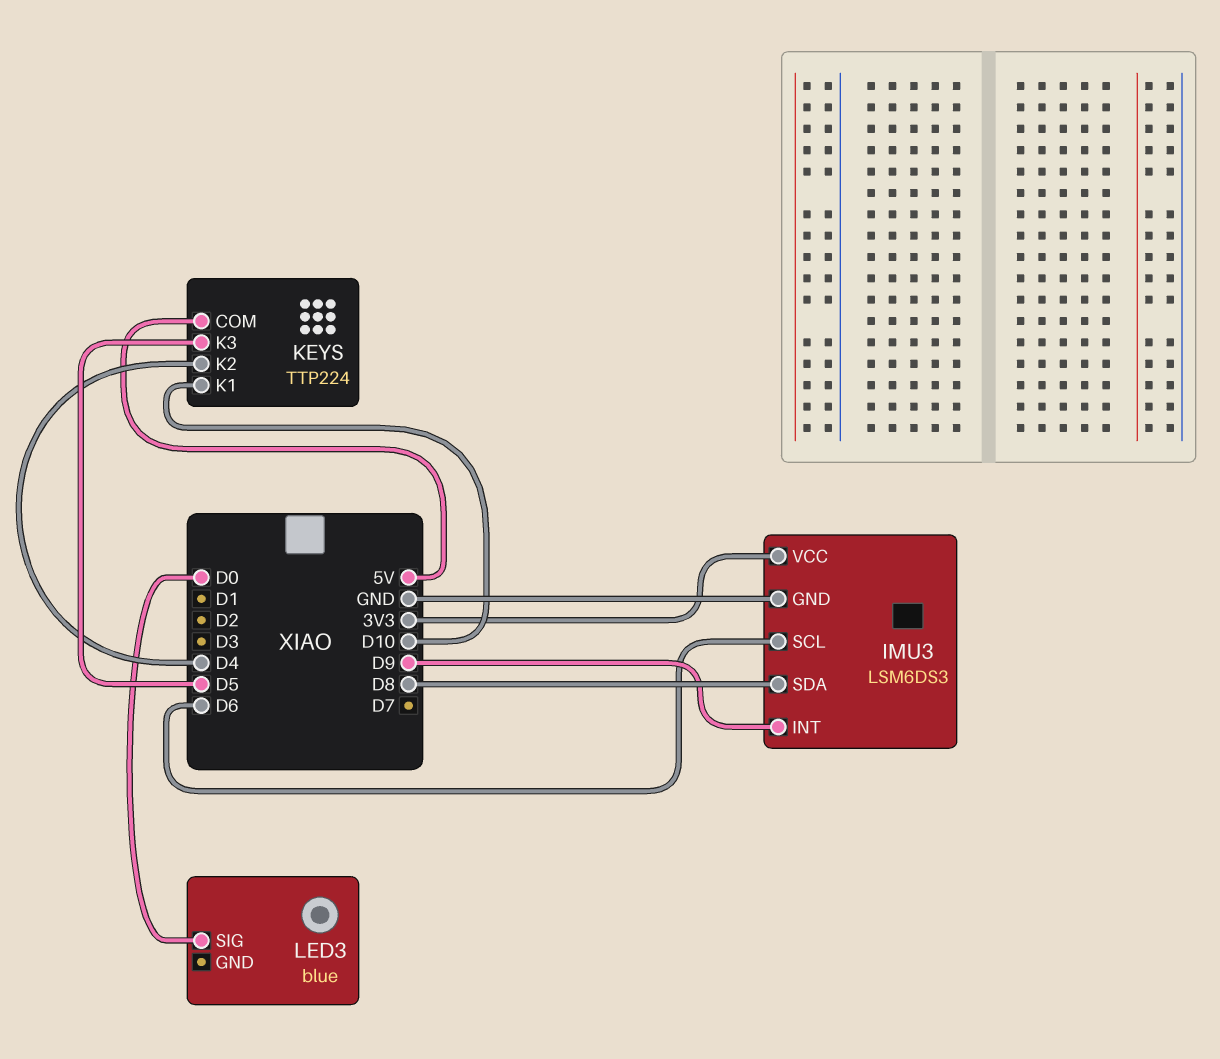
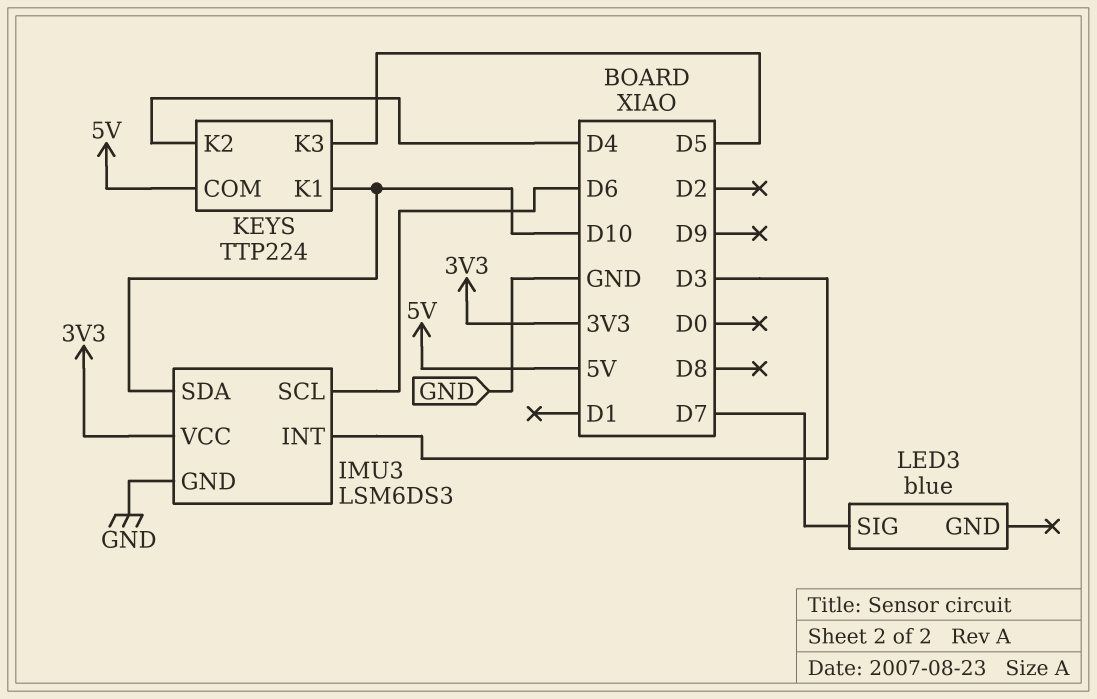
IMU3 pin INT: D9 -> D3
IMU3 pin SDA: D8 -> D10
LED3 pin SIG: D0 -> D7

